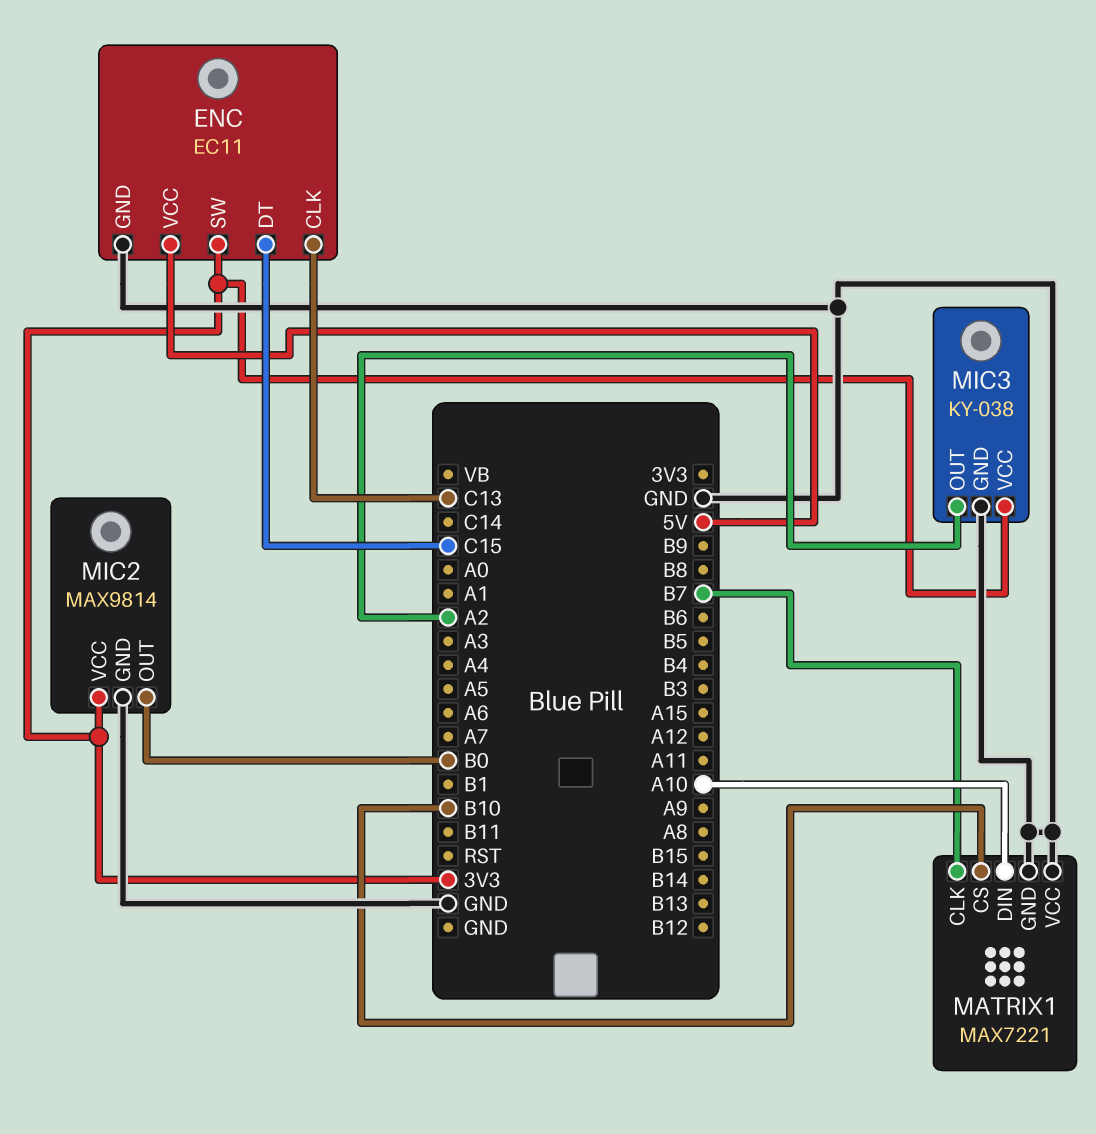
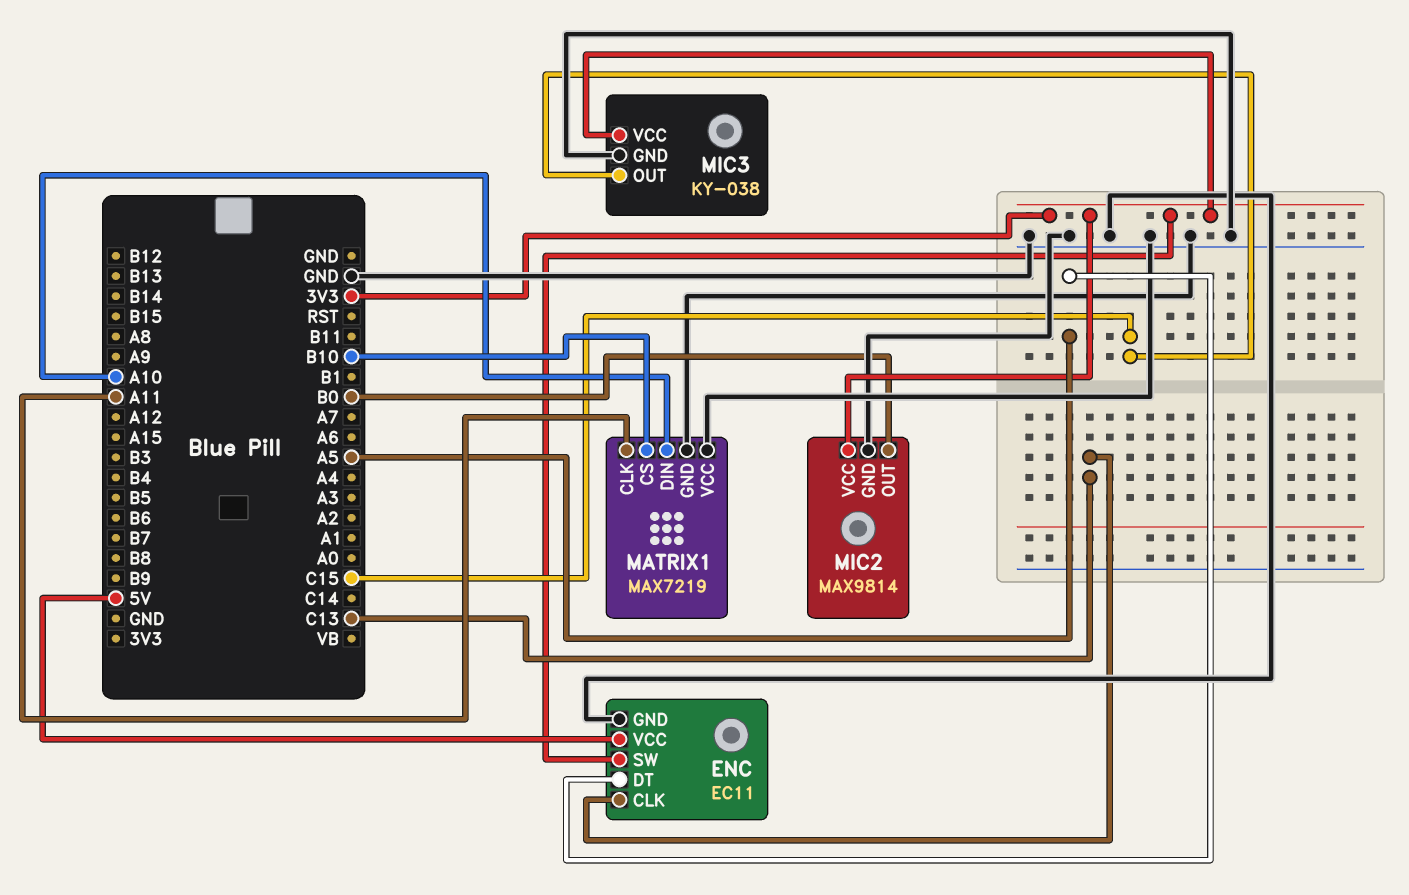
ENC pin DT: C15 -> A5
MATRIX1: MAX7221 -> MAX7219
MATRIX1 pin CLK: B7 -> A11
MIC3 pin OUT: A2 -> C15

